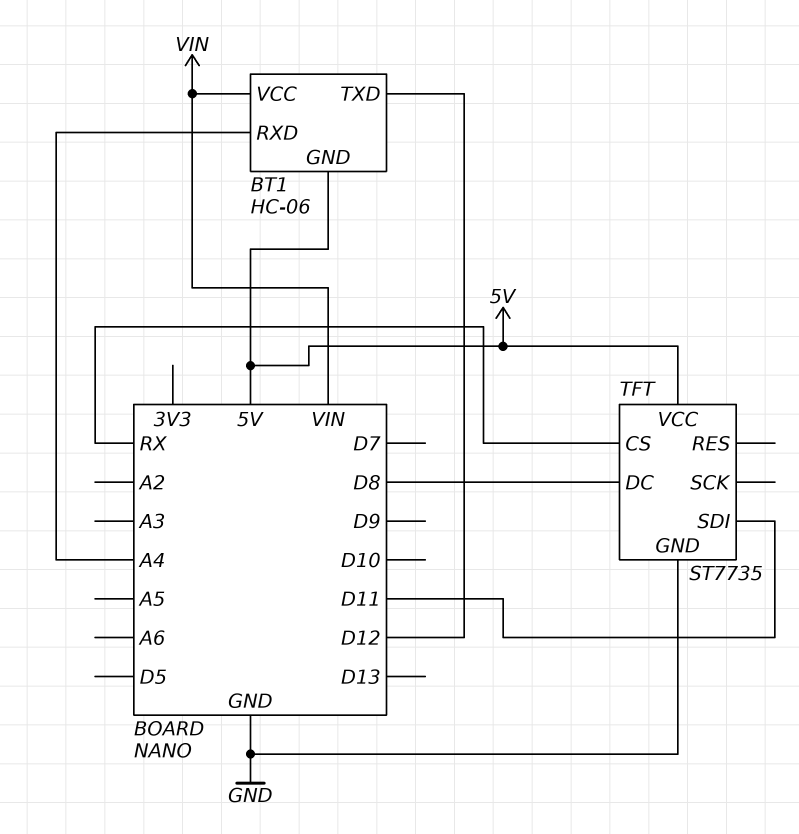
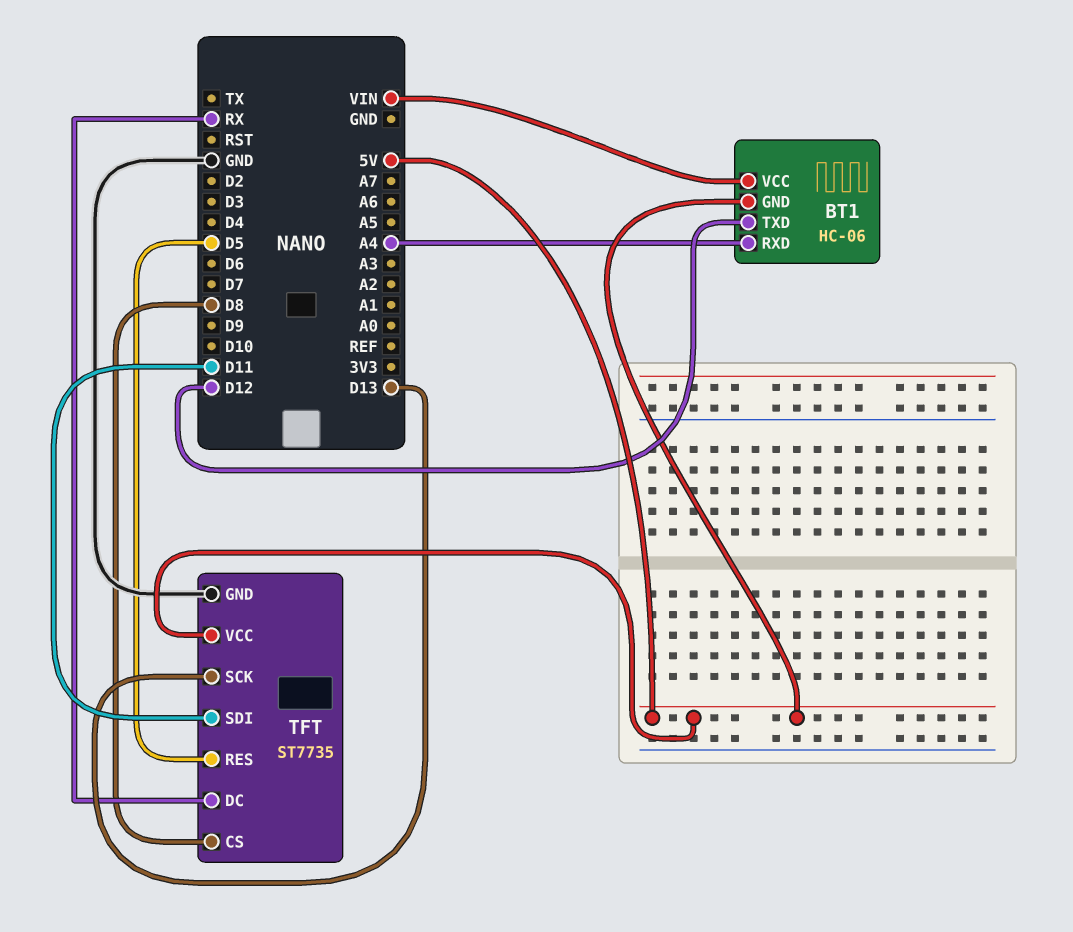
TFT pin CS: RX -> D8
TFT pin DC: D8 -> RX
TFT pin RES: none -> D5
TFT pin SCK: none -> D13

